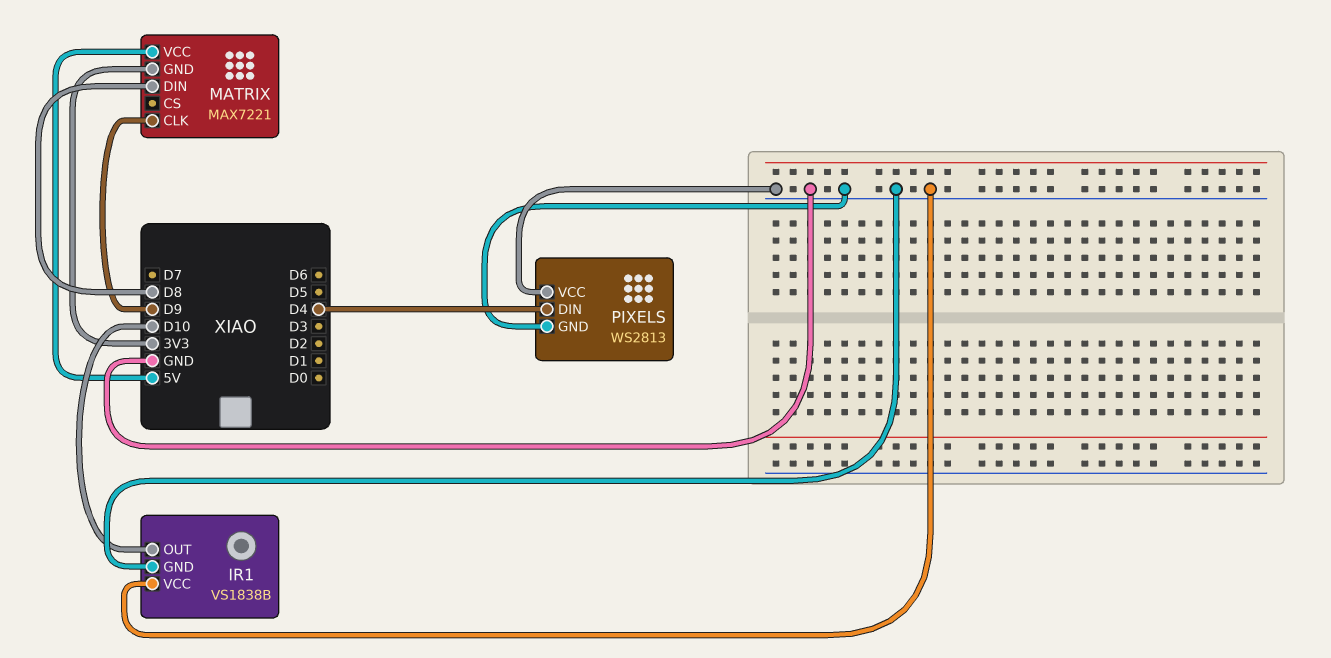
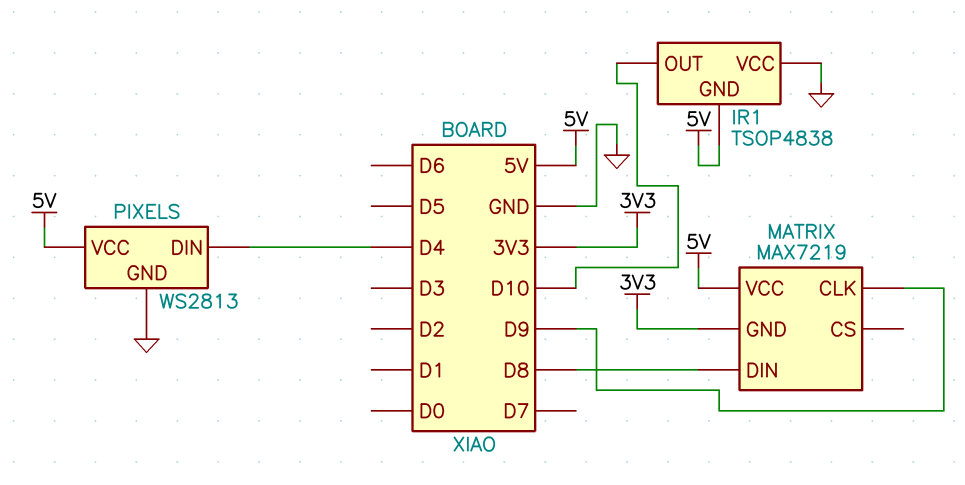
IR1: VS1838B -> TSOP4838
IR1 pin GND: GND -> 5V
MATRIX: MAX7221 -> MAX7219
PIXELS pin VCC: GND -> 5V

